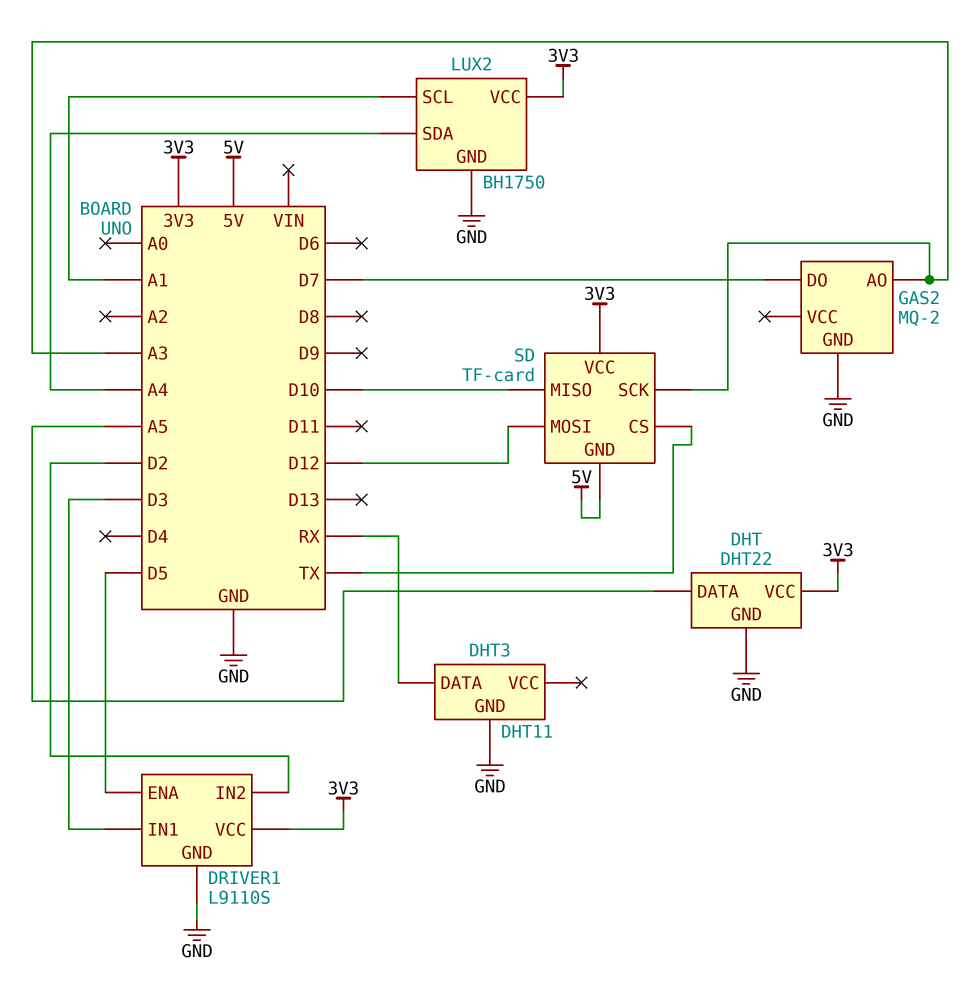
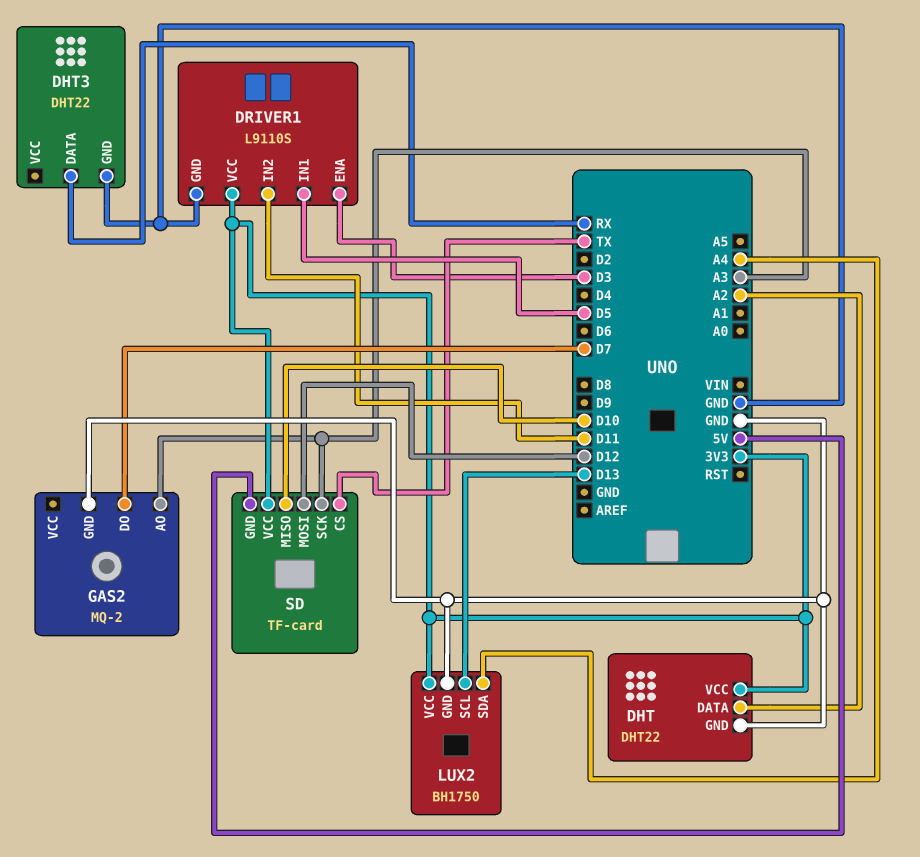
DHT pin DATA: A5 -> A2
DHT3: DHT11 -> DHT22
DRIVER1 pin ENA: D5 -> D3
DRIVER1 pin IN1: D3 -> D5
DRIVER1 pin IN2: D2 -> D11
LUX2 pin SCL: A1 -> D13

